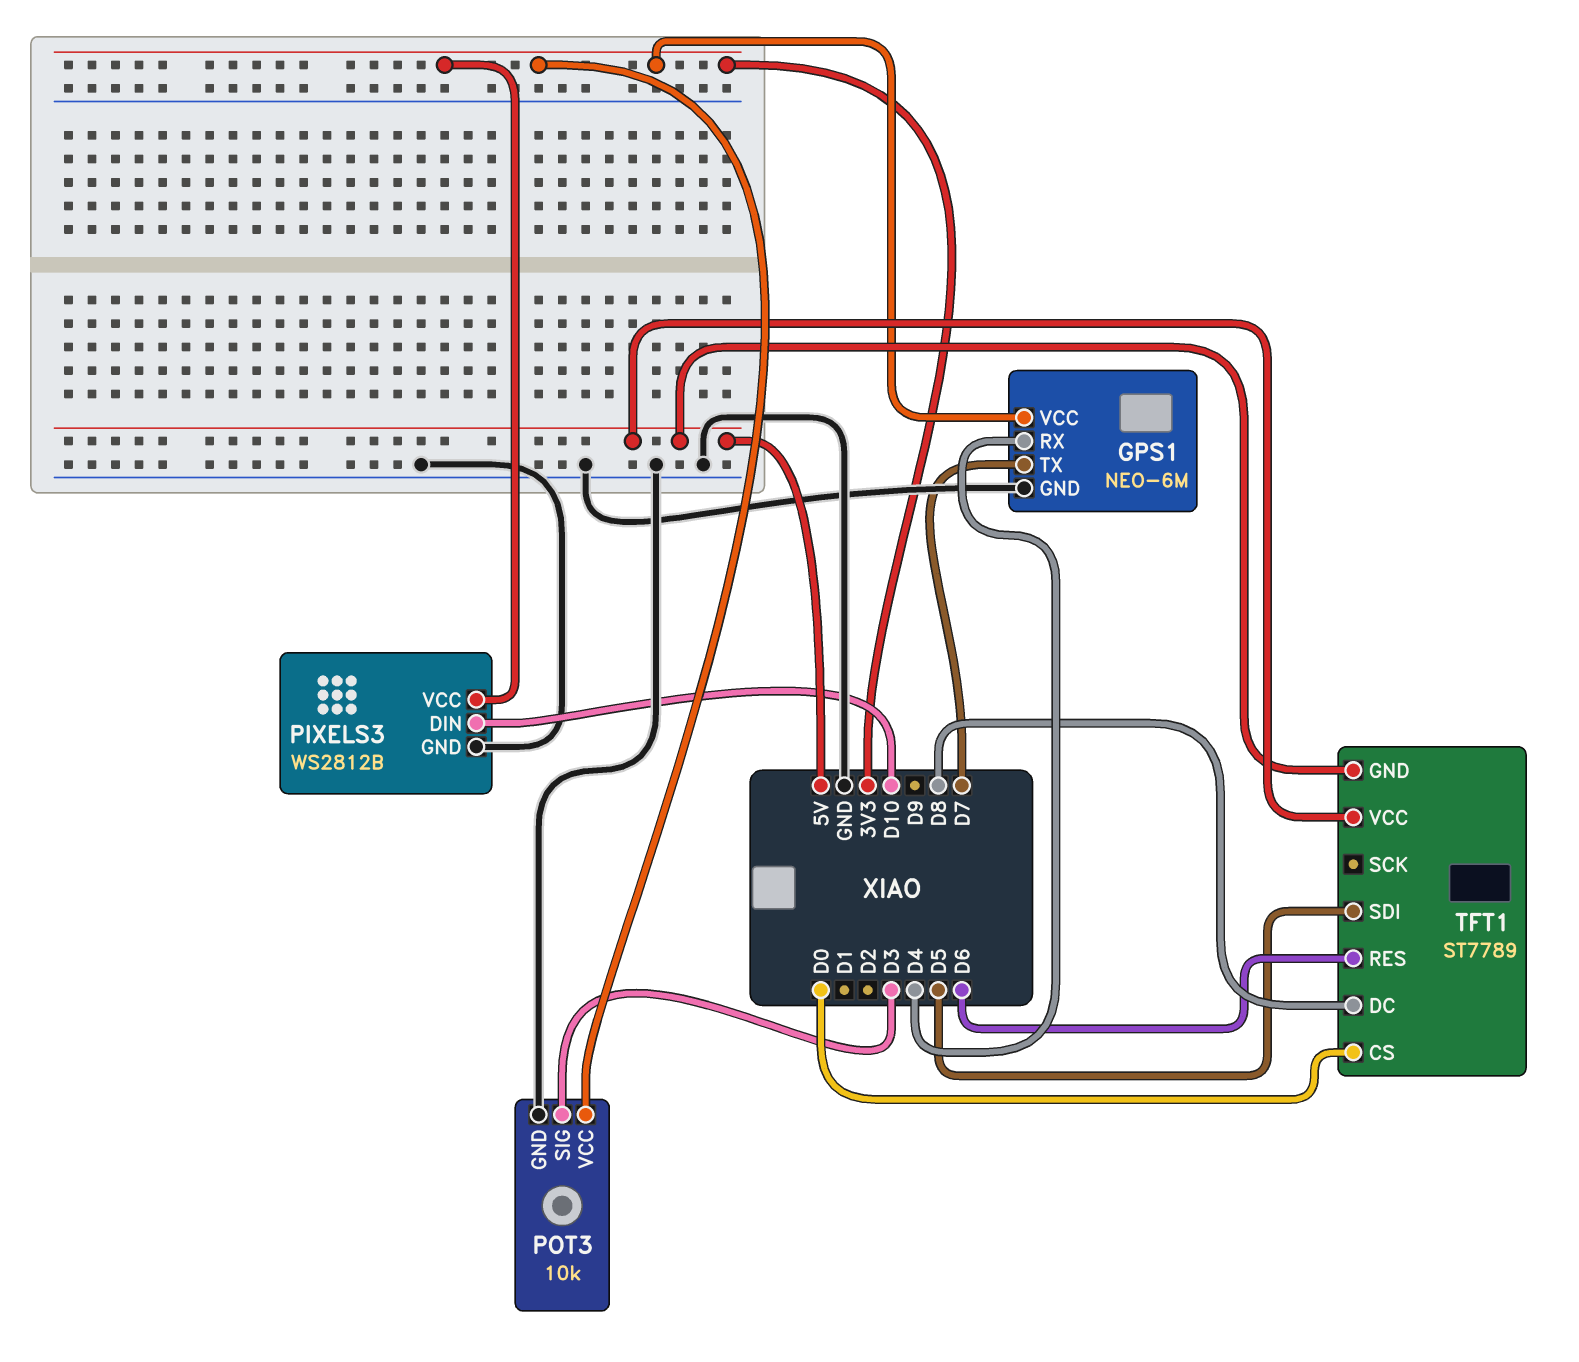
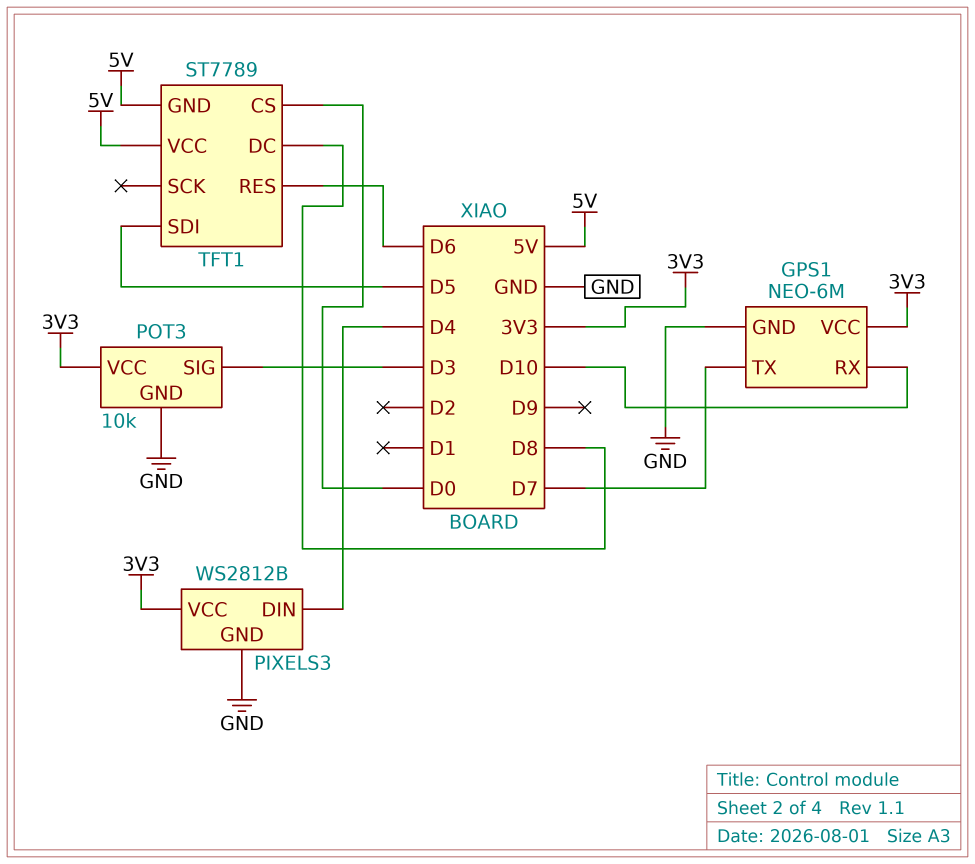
GPS1 pin RX: D4 -> D10
PIXELS3 pin DIN: D10 -> D4

